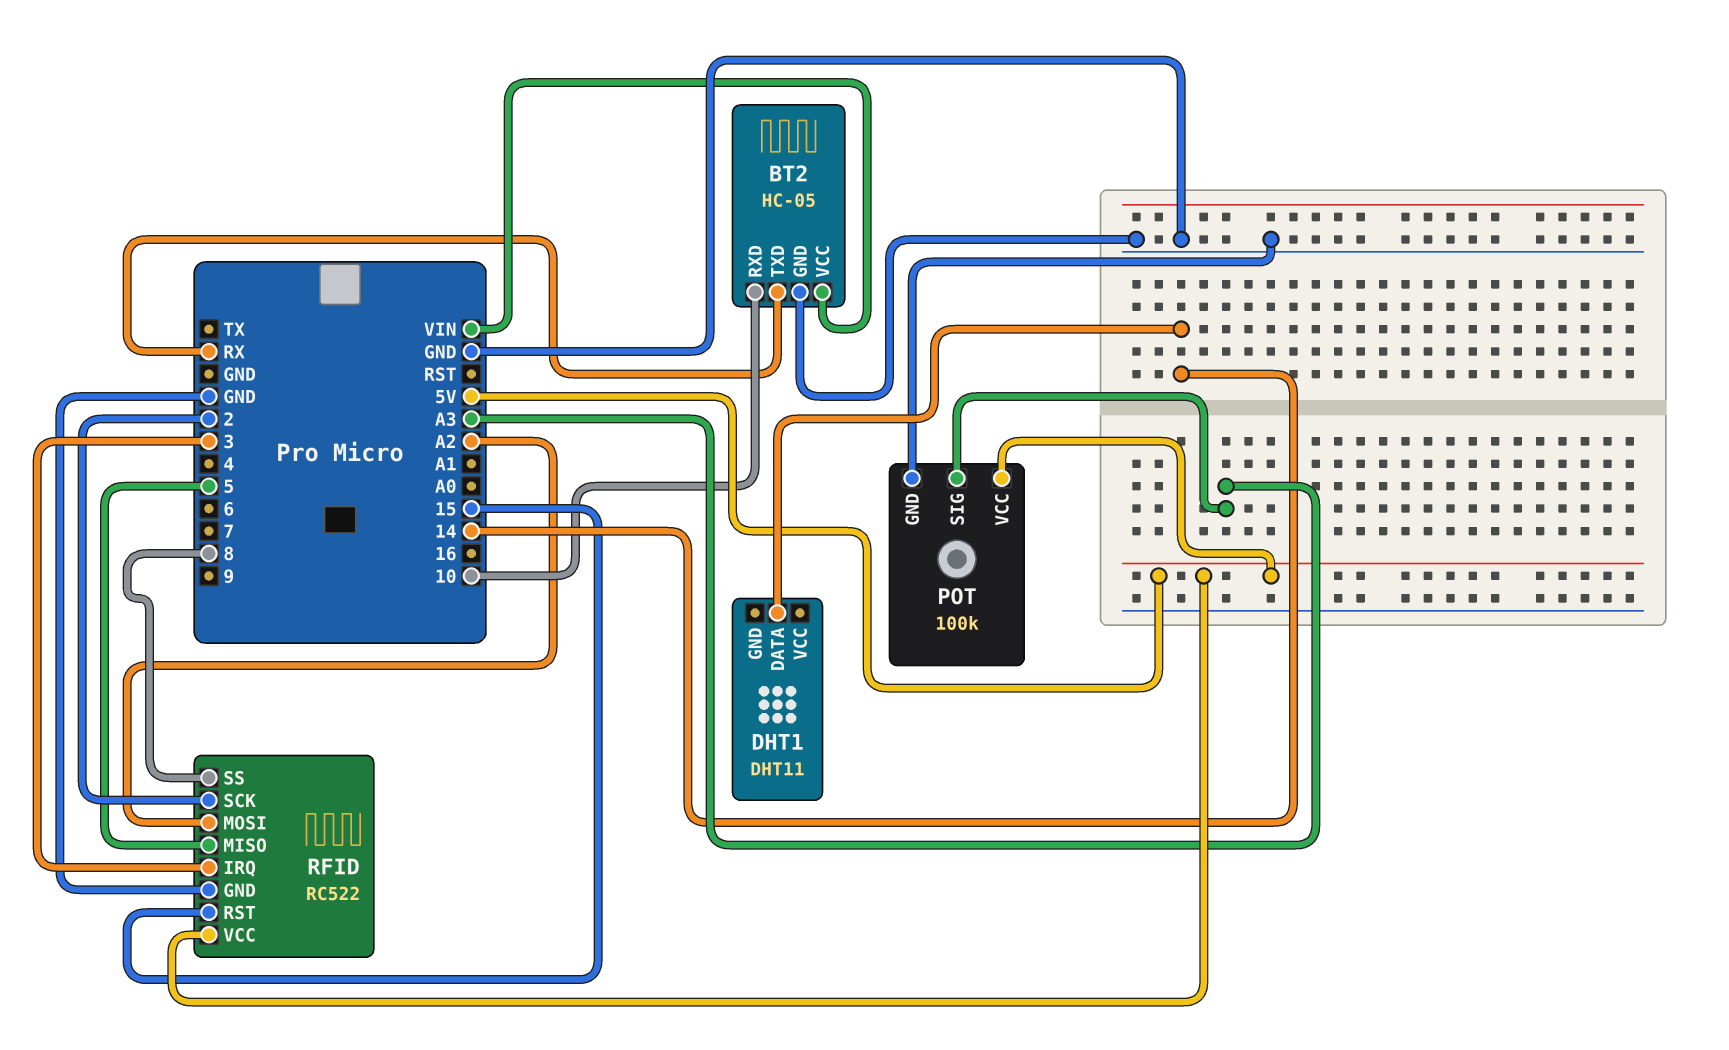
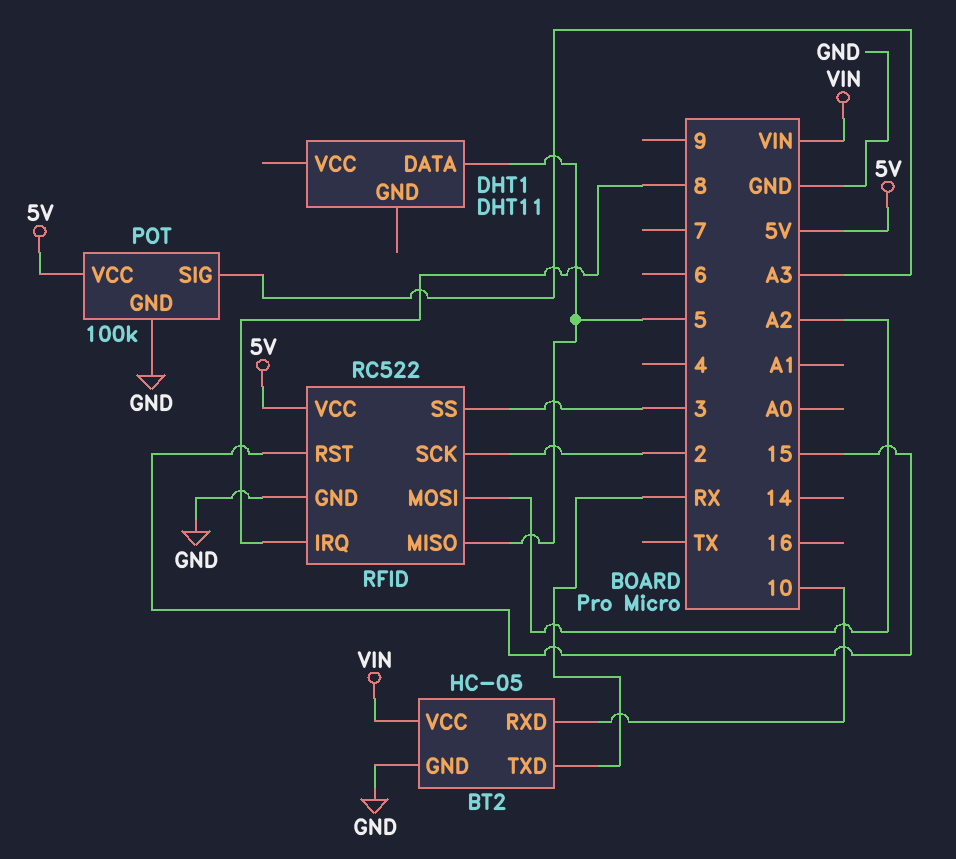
DHT1 pin DATA: 14 -> 5
RFID pin IRQ: 3 -> 8
RFID pin SS: 8 -> 3

